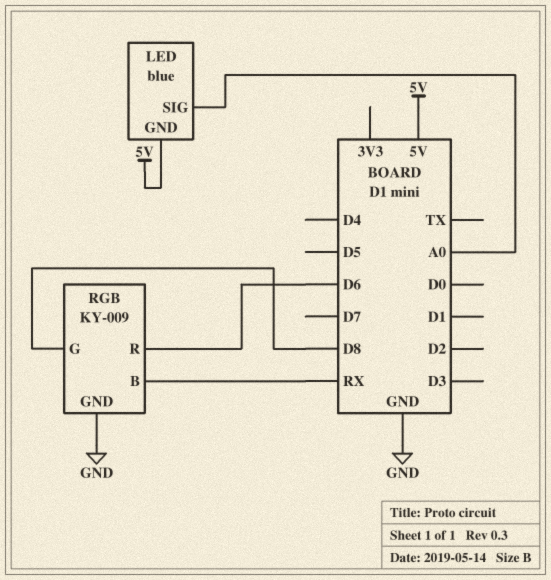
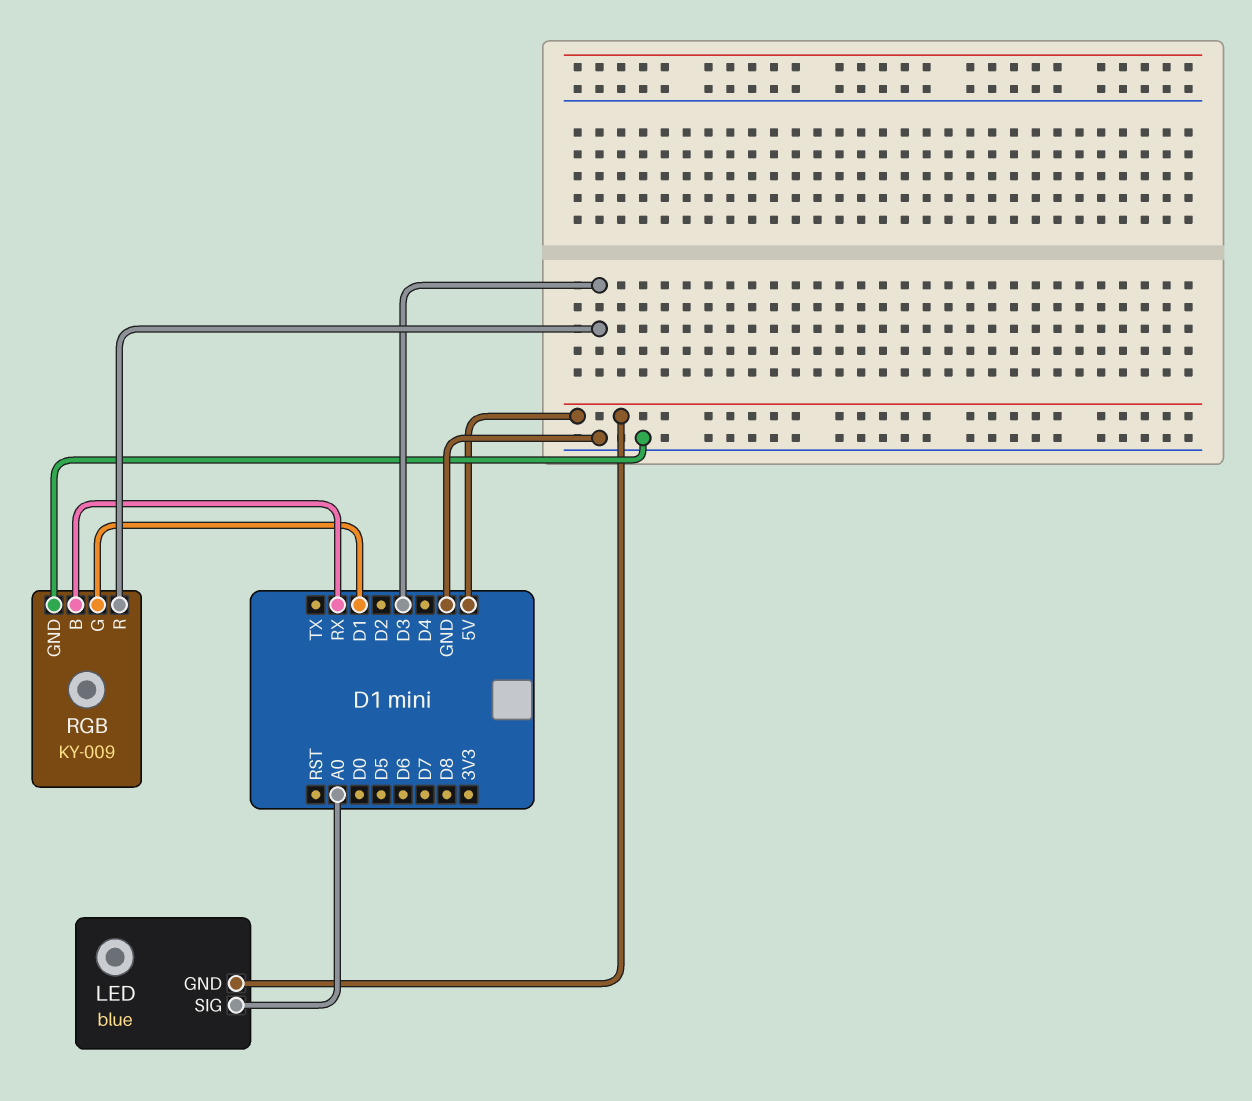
RGB pin G: D8 -> D1
RGB pin R: D6 -> D3

